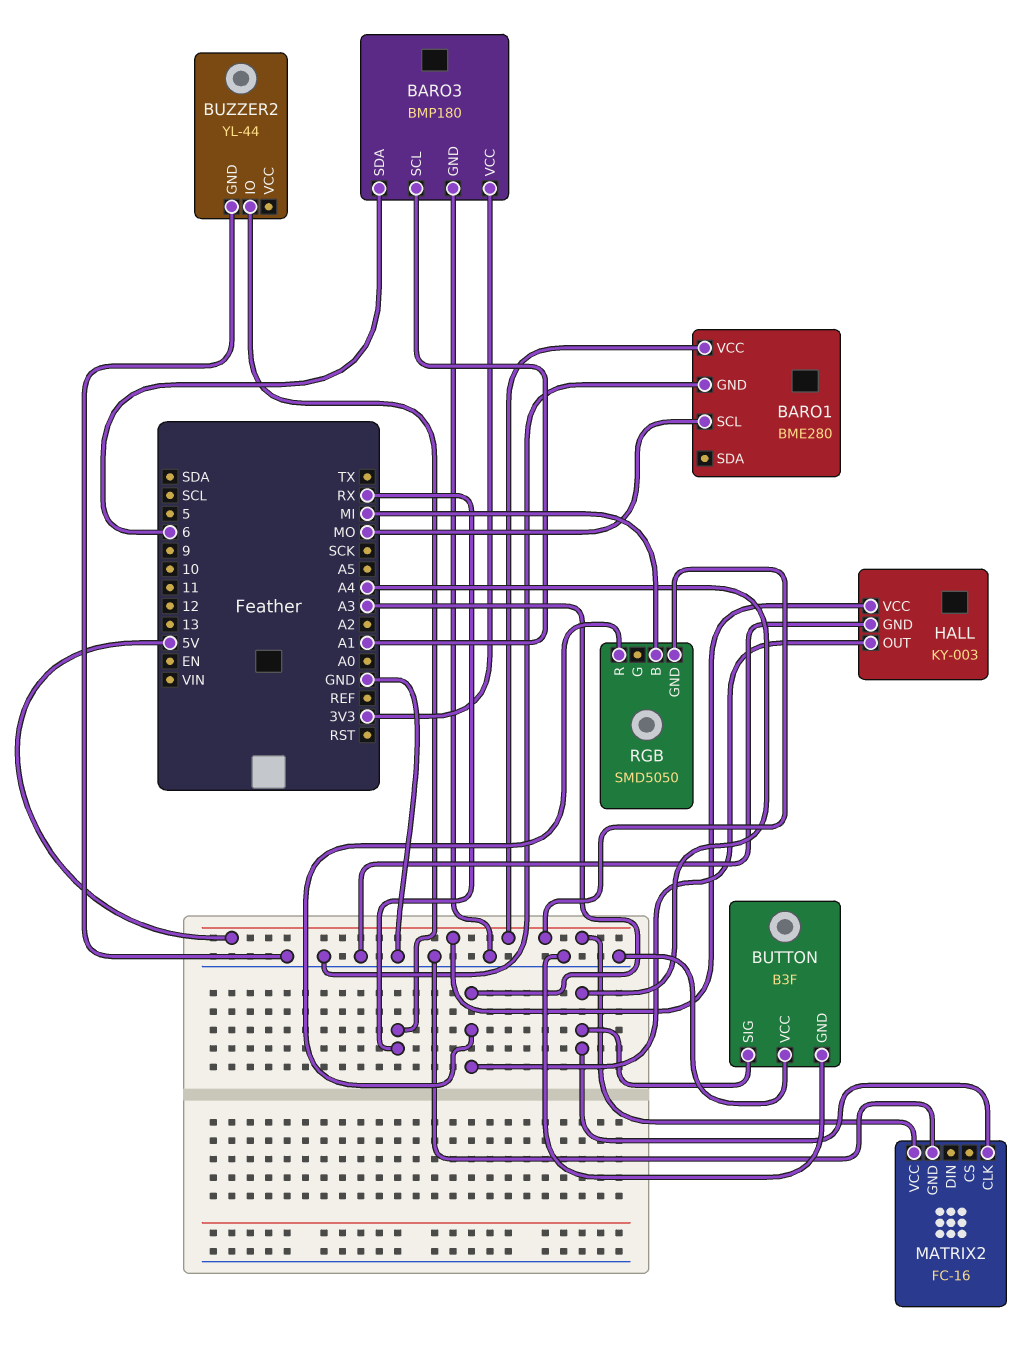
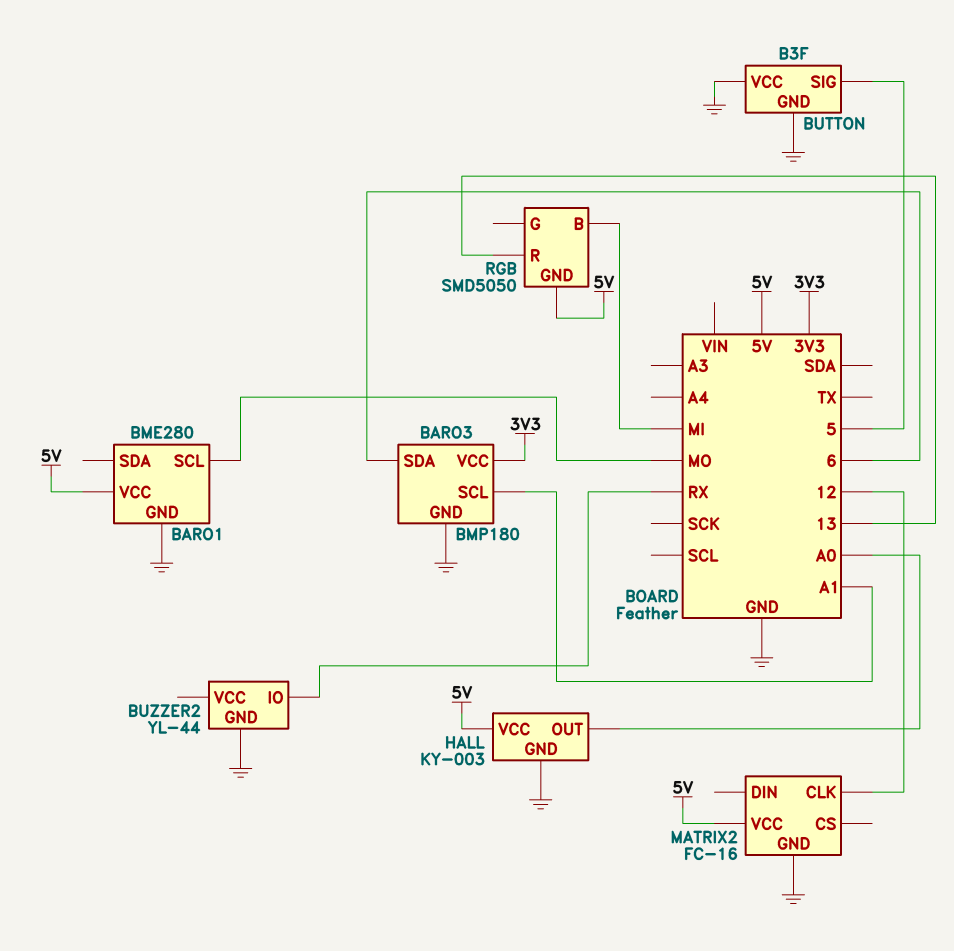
BUTTON pin SIG: A4 -> 5
HALL pin OUT: A3 -> A0
MATRIX2 pin CLK: A4 -> 12
RGB pin R: A3 -> 13

